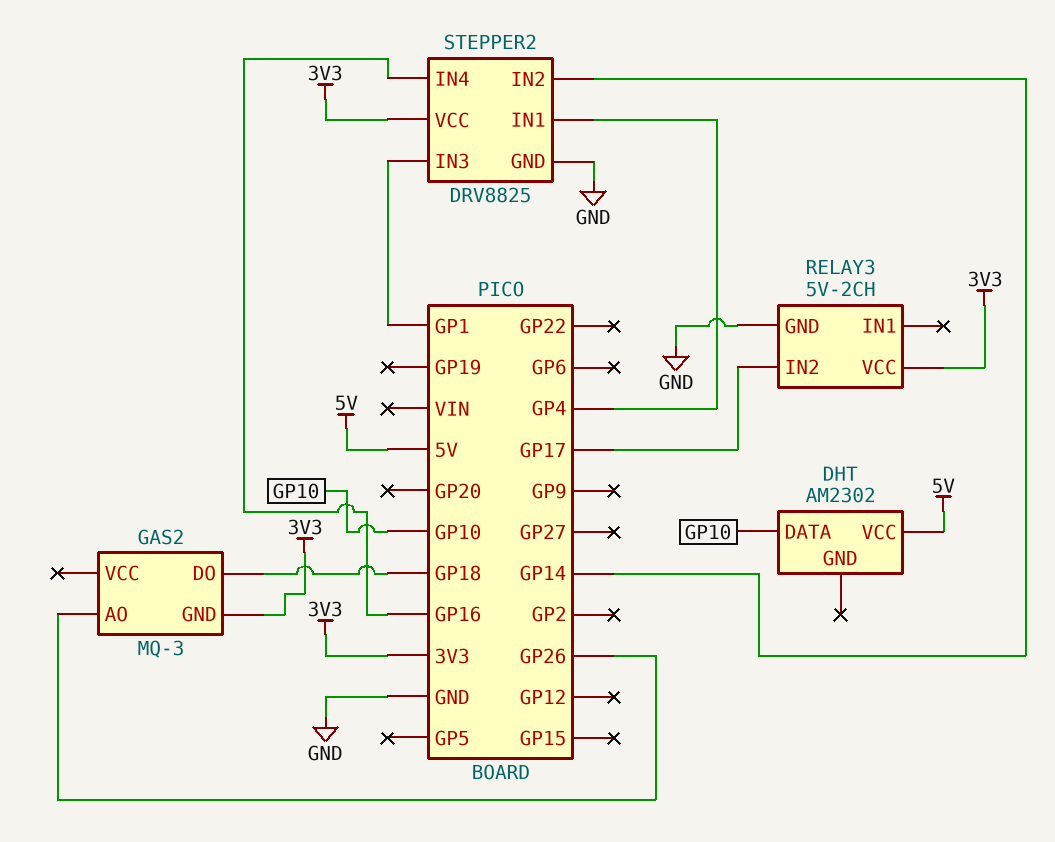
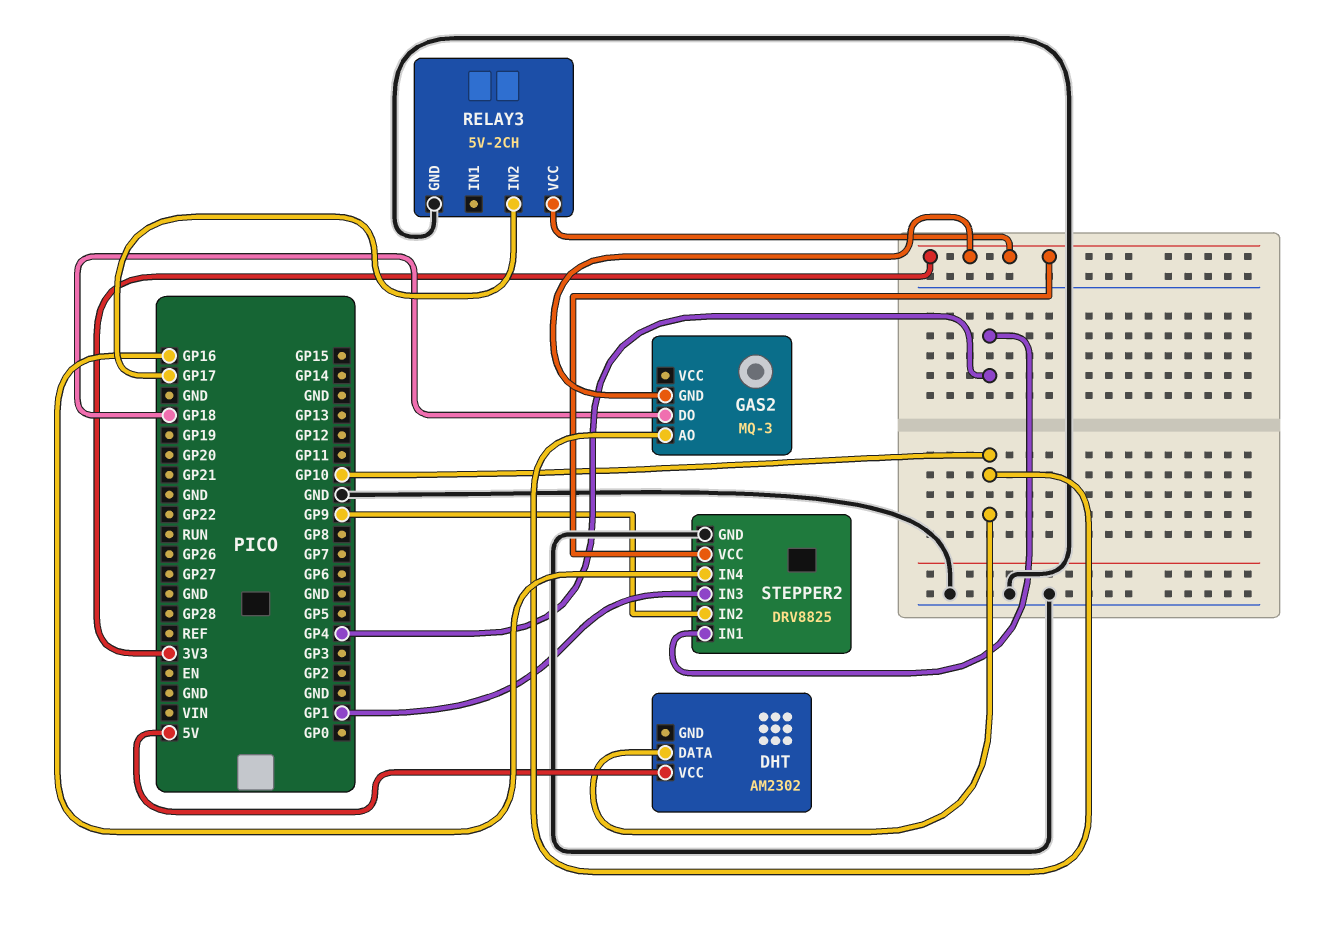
GAS2 pin AO: GP26 -> GP10
STEPPER2 pin IN2: GP14 -> GP9

